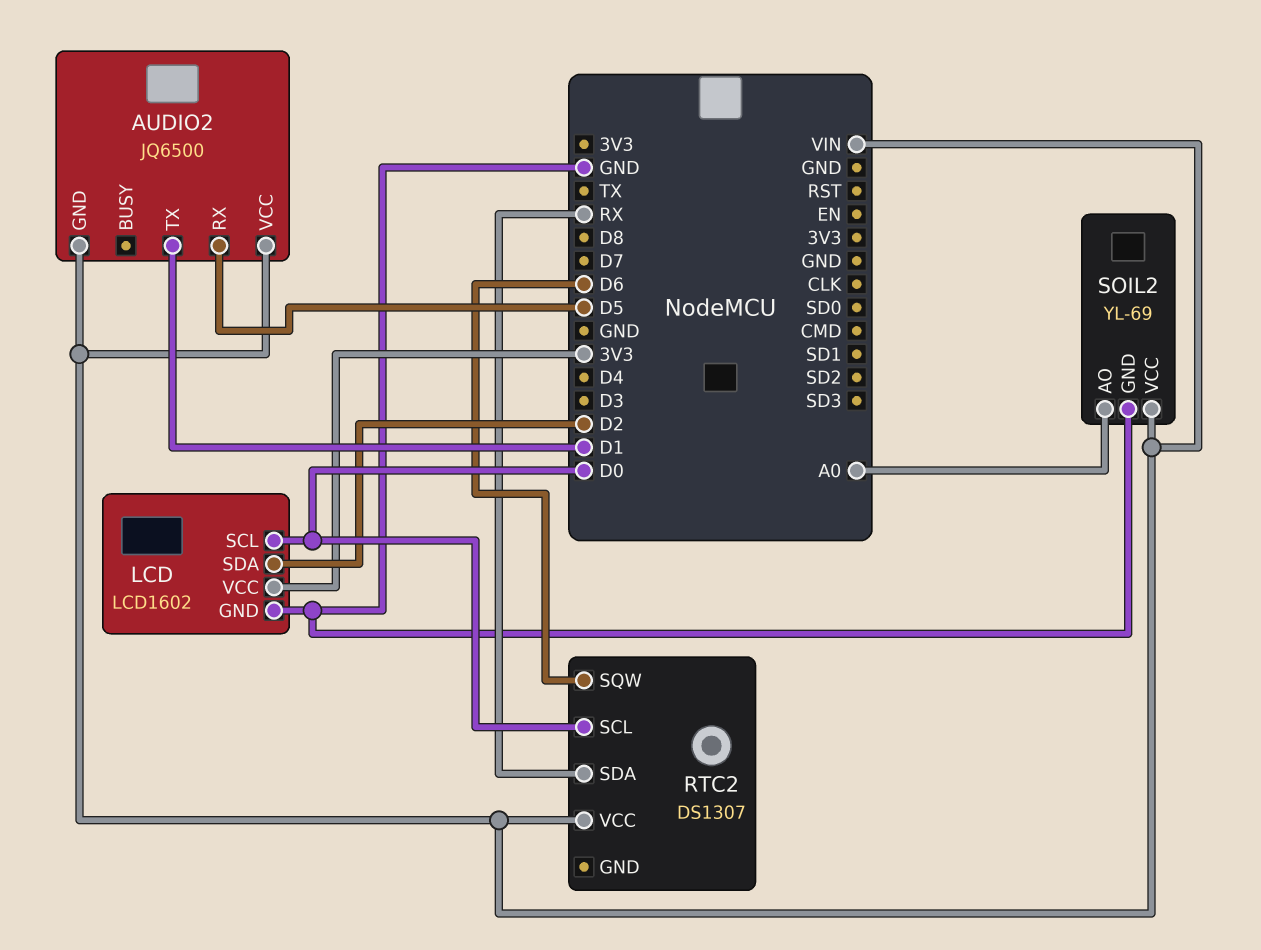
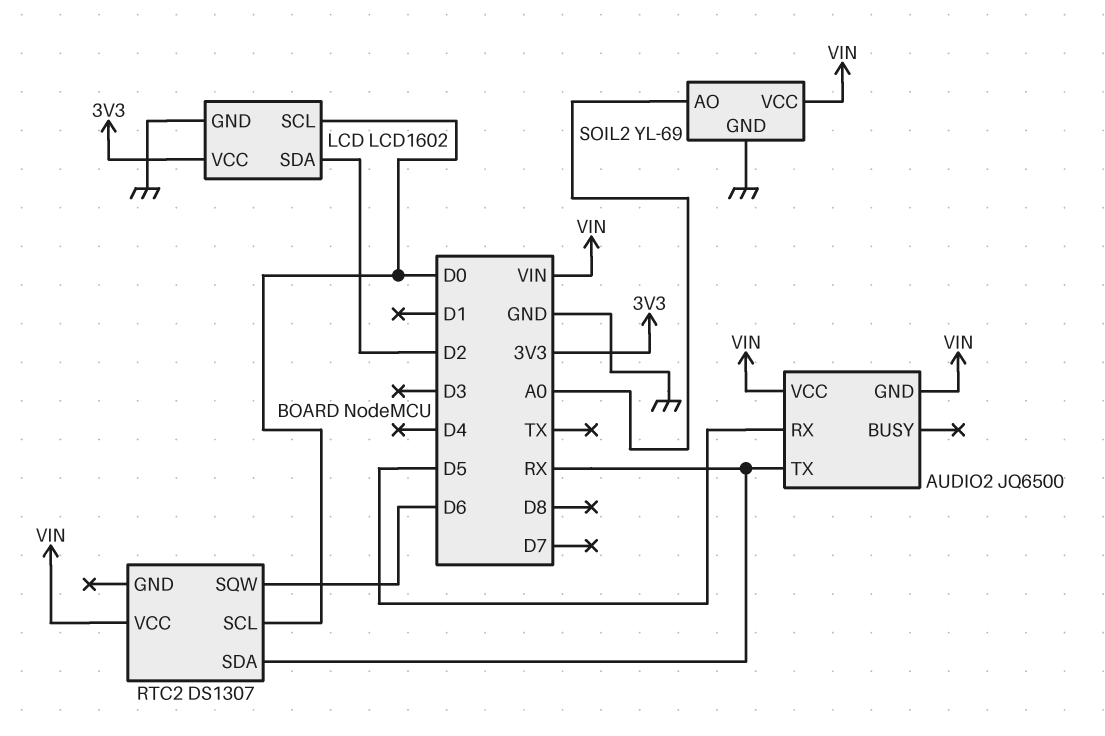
AUDIO2 pin TX: D1 -> RX

